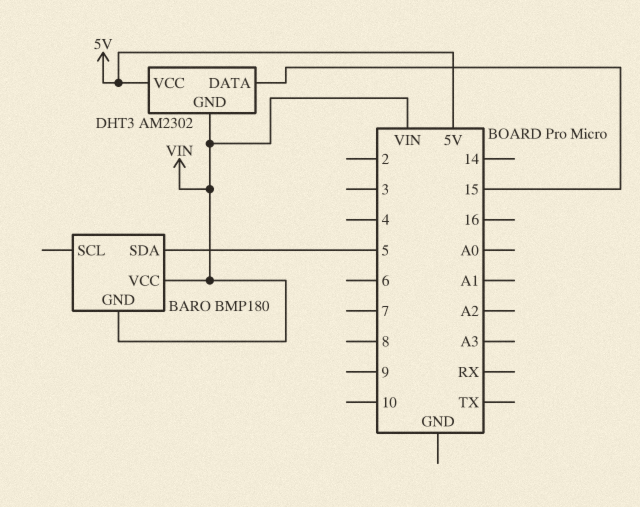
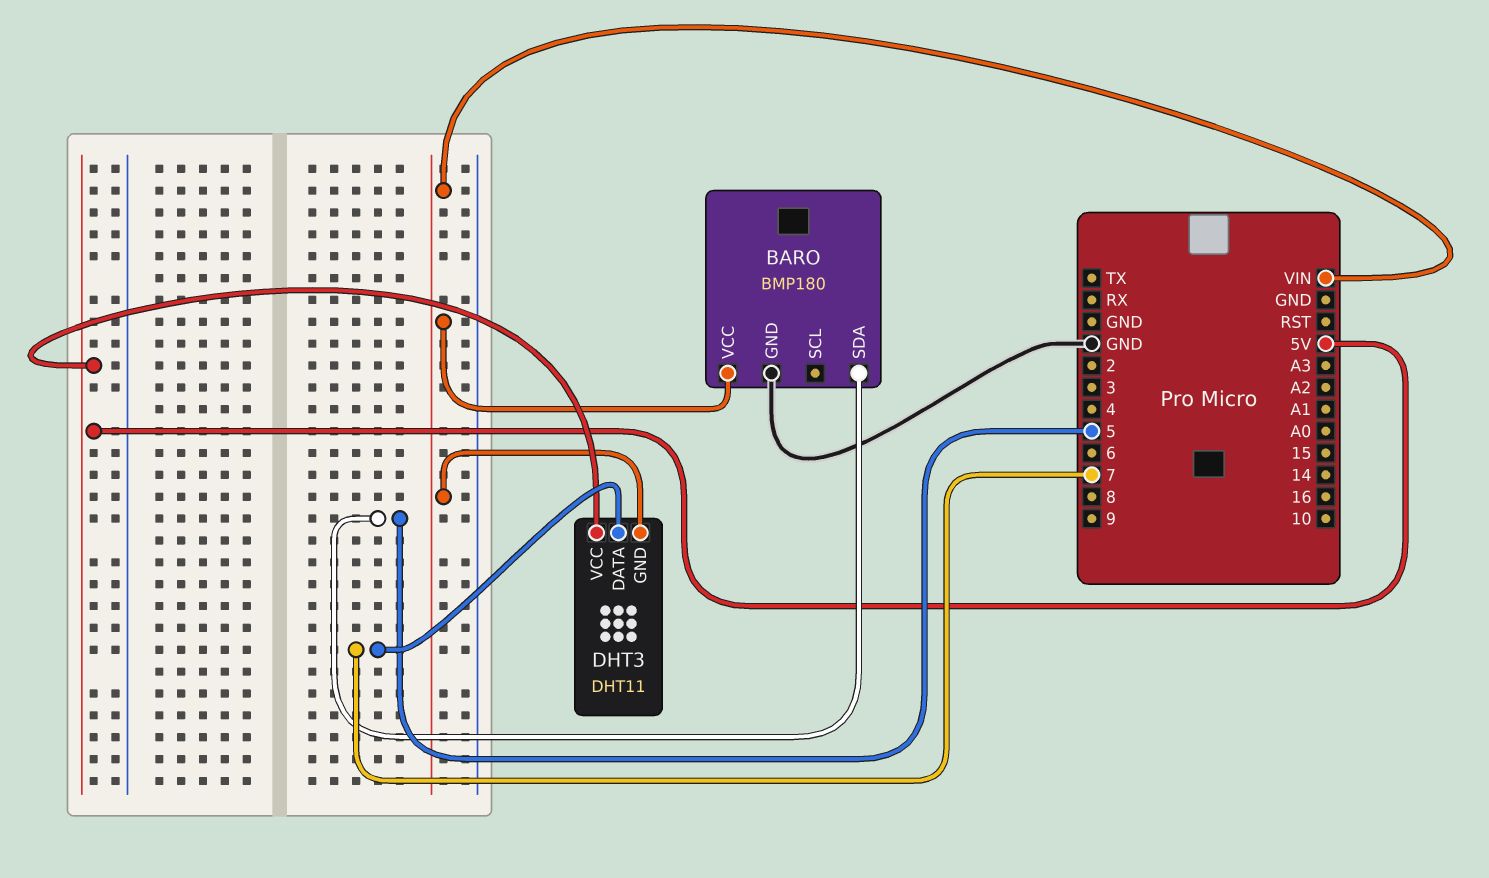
BARO pin GND: VIN -> GND
DHT3: AM2302 -> DHT11
DHT3 pin DATA: 15 -> 7

